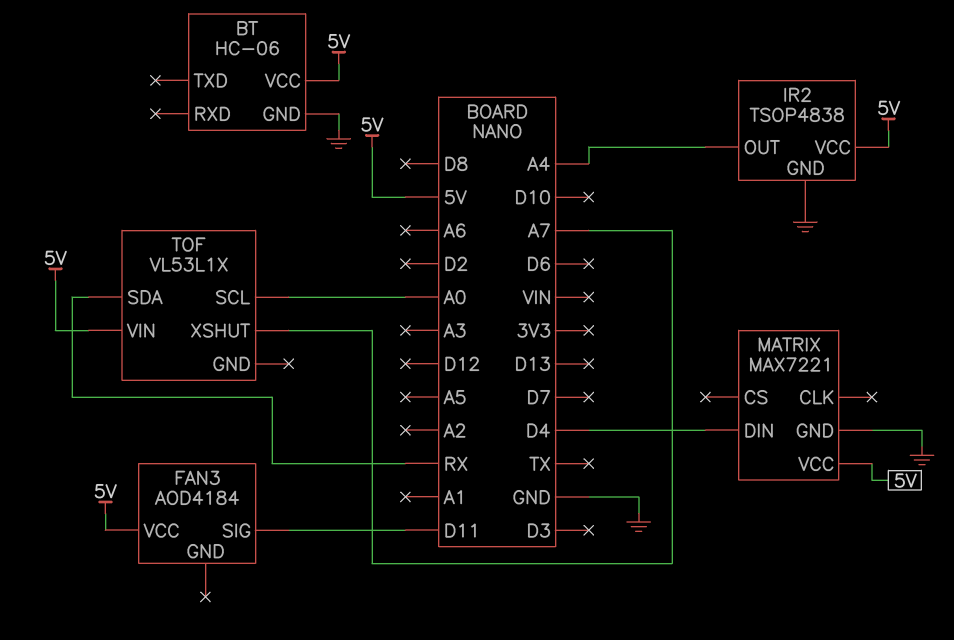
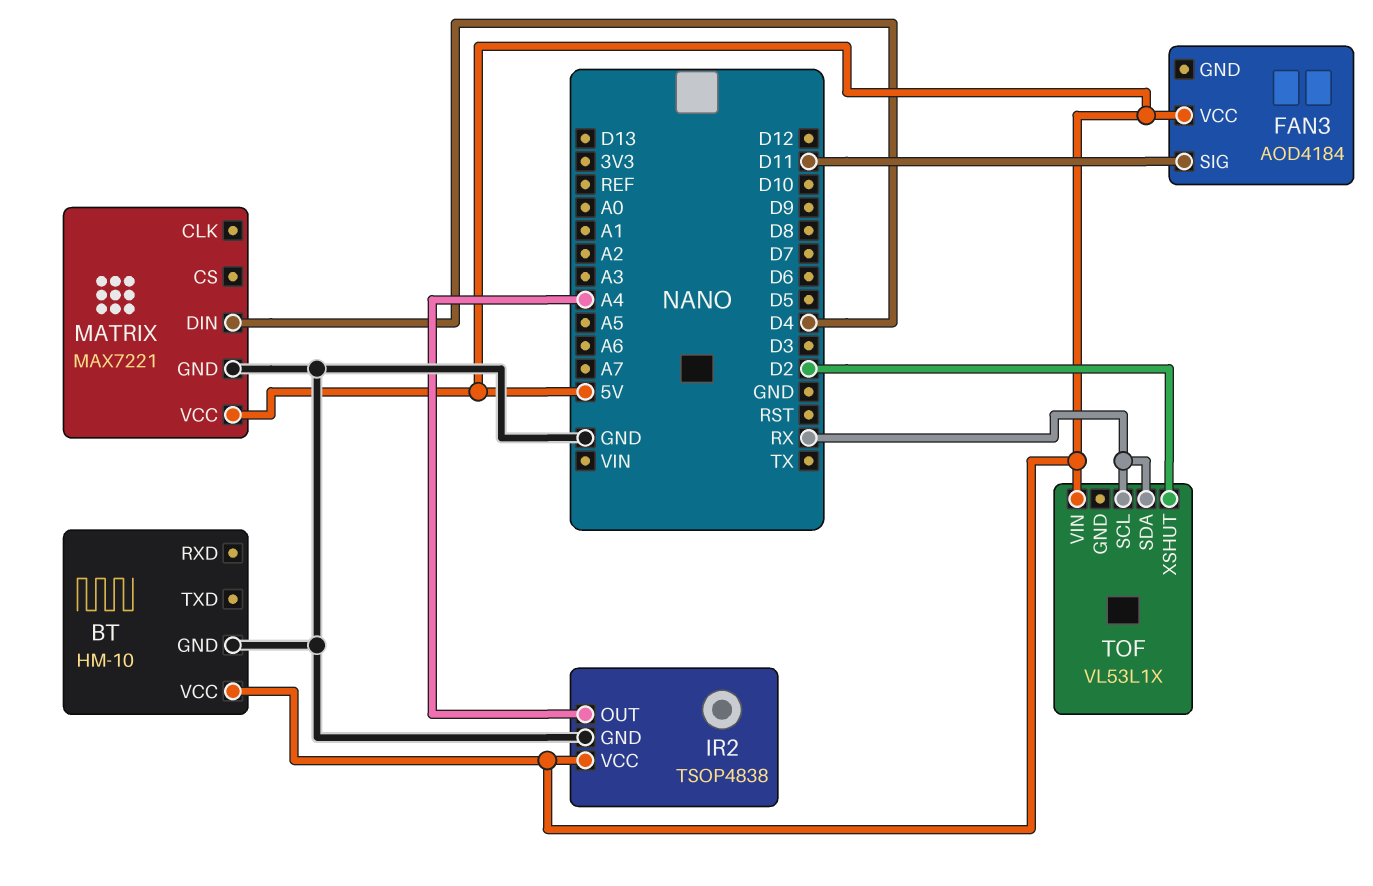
BT: HC-06 -> HM-10
TOF pin SCL: A0 -> RX
TOF pin XSHUT: A7 -> D2

